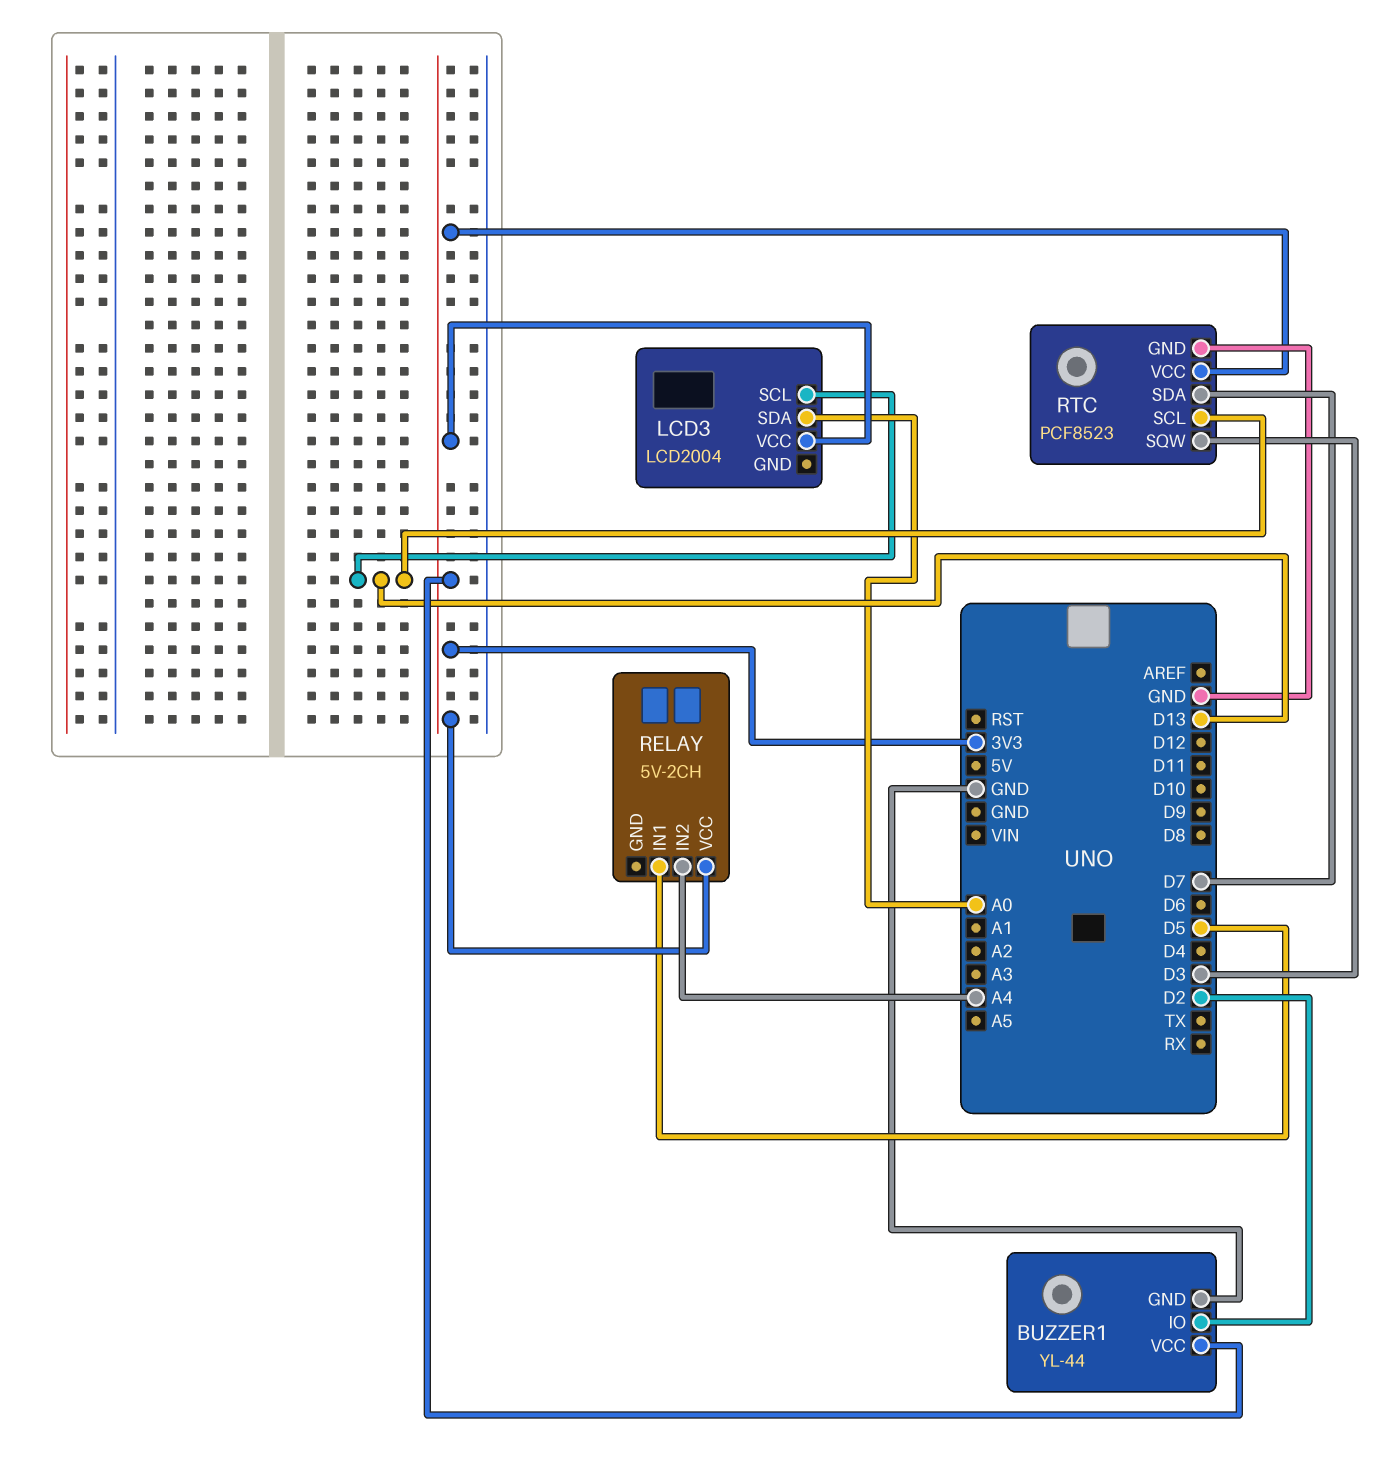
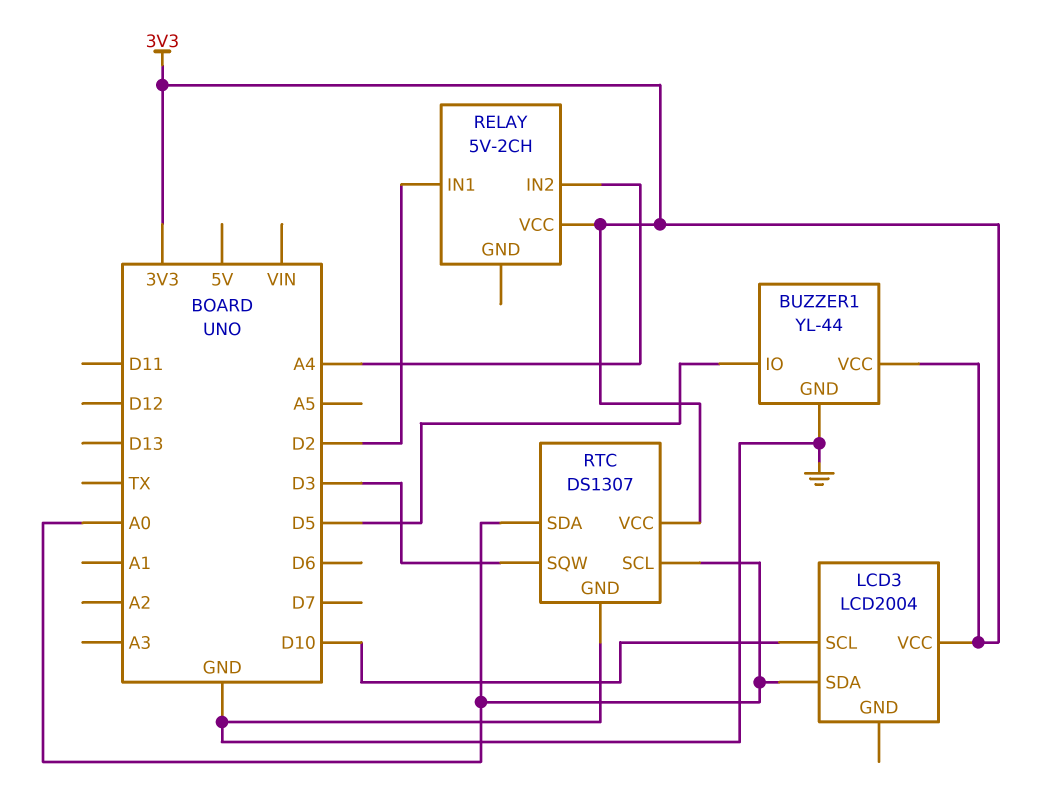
BUZZER1 pin IO: D2 -> D5
LCD3 pin SCL: D13 -> D10
RELAY pin IN1: D5 -> D2
RTC: PCF8523 -> DS1307
RTC pin SCL: D13 -> A0
RTC pin SDA: D7 -> A0

